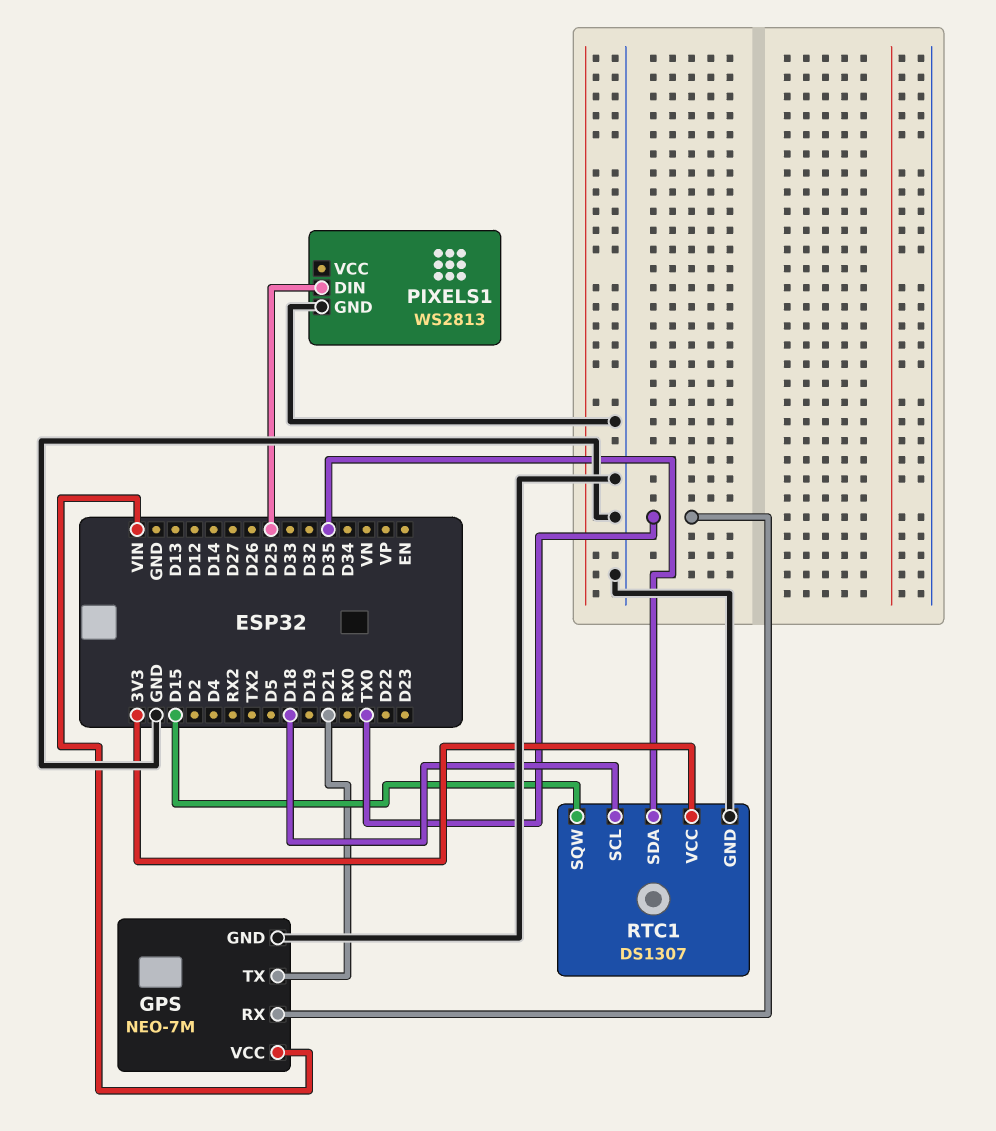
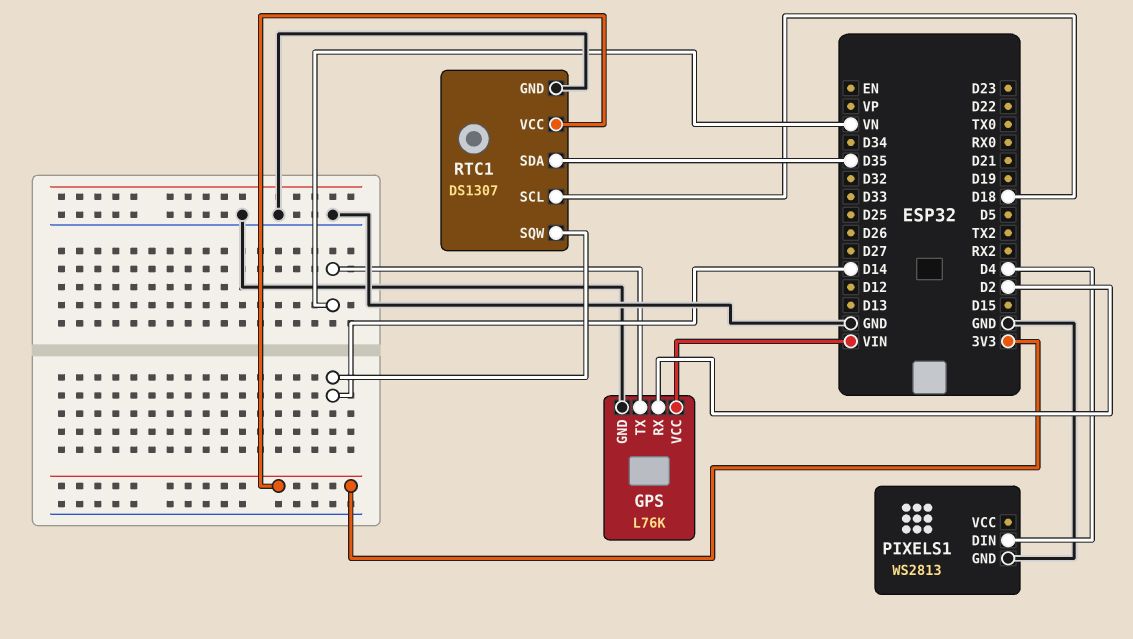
GPS: NEO-7M -> L76K
GPS pin RX: TX0 -> D2
GPS pin TX: D21 -> VN
PIXELS1 pin DIN: D25 -> D4
RTC1 pin SQW: D15 -> D14

